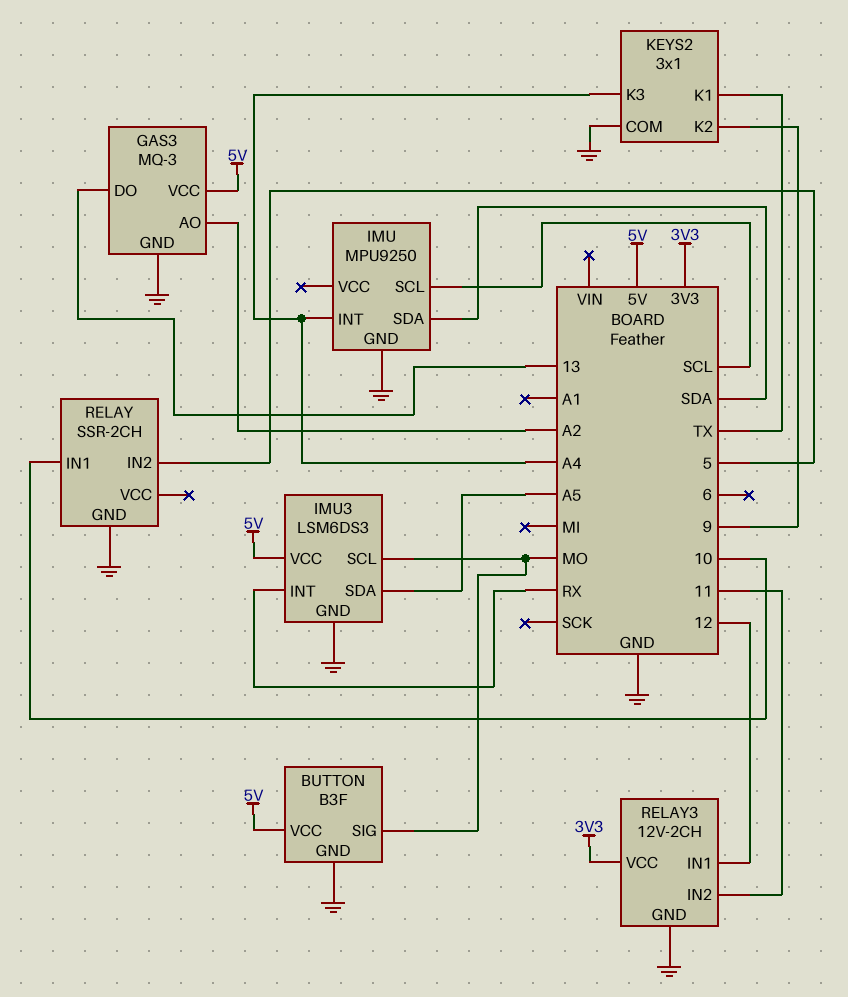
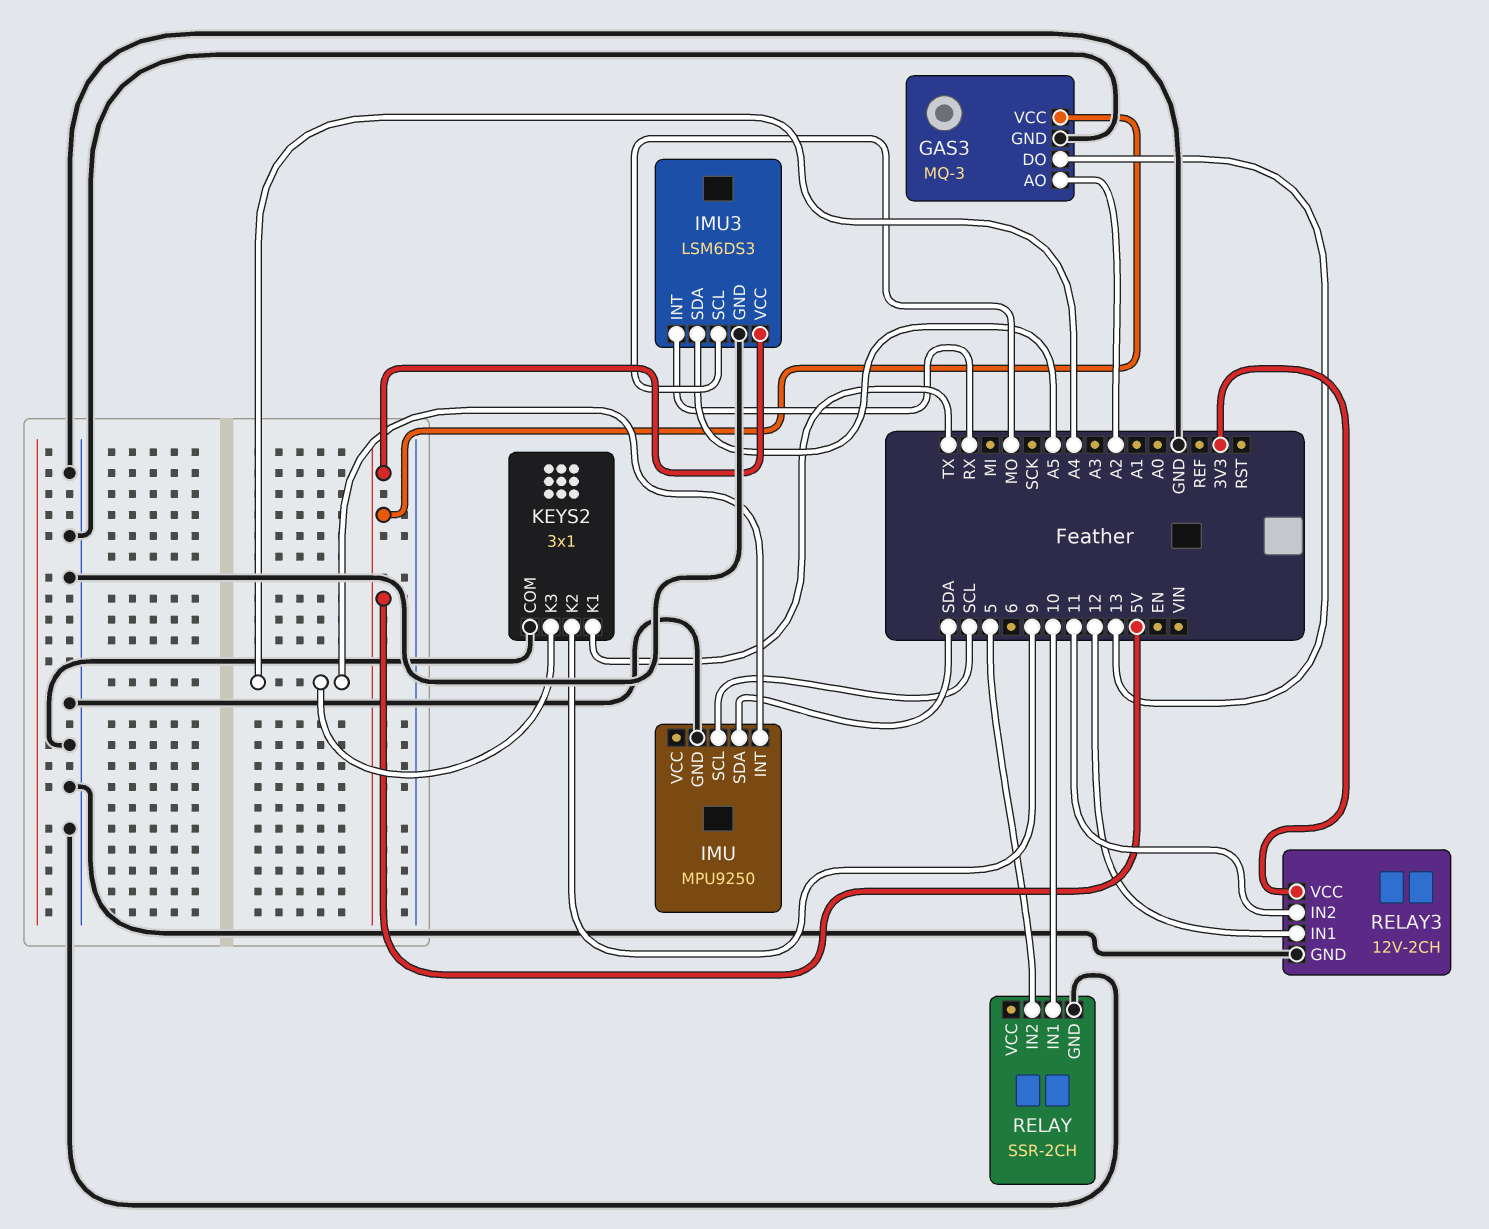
BUTTON: B3F -> none
BUTTON pin GND: GND -> none
BUTTON pin SIG: MO -> none
BUTTON pin VCC: 5V -> none

